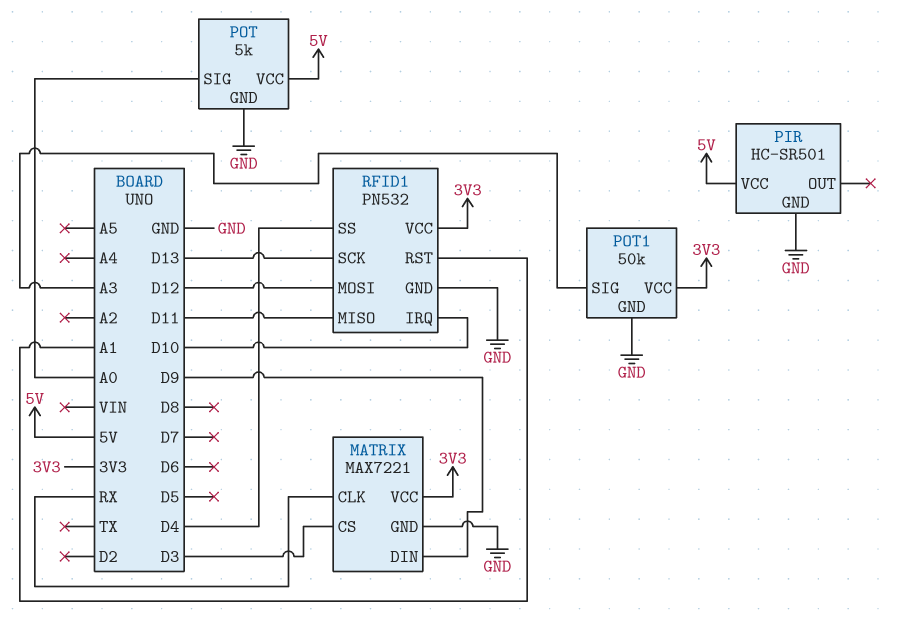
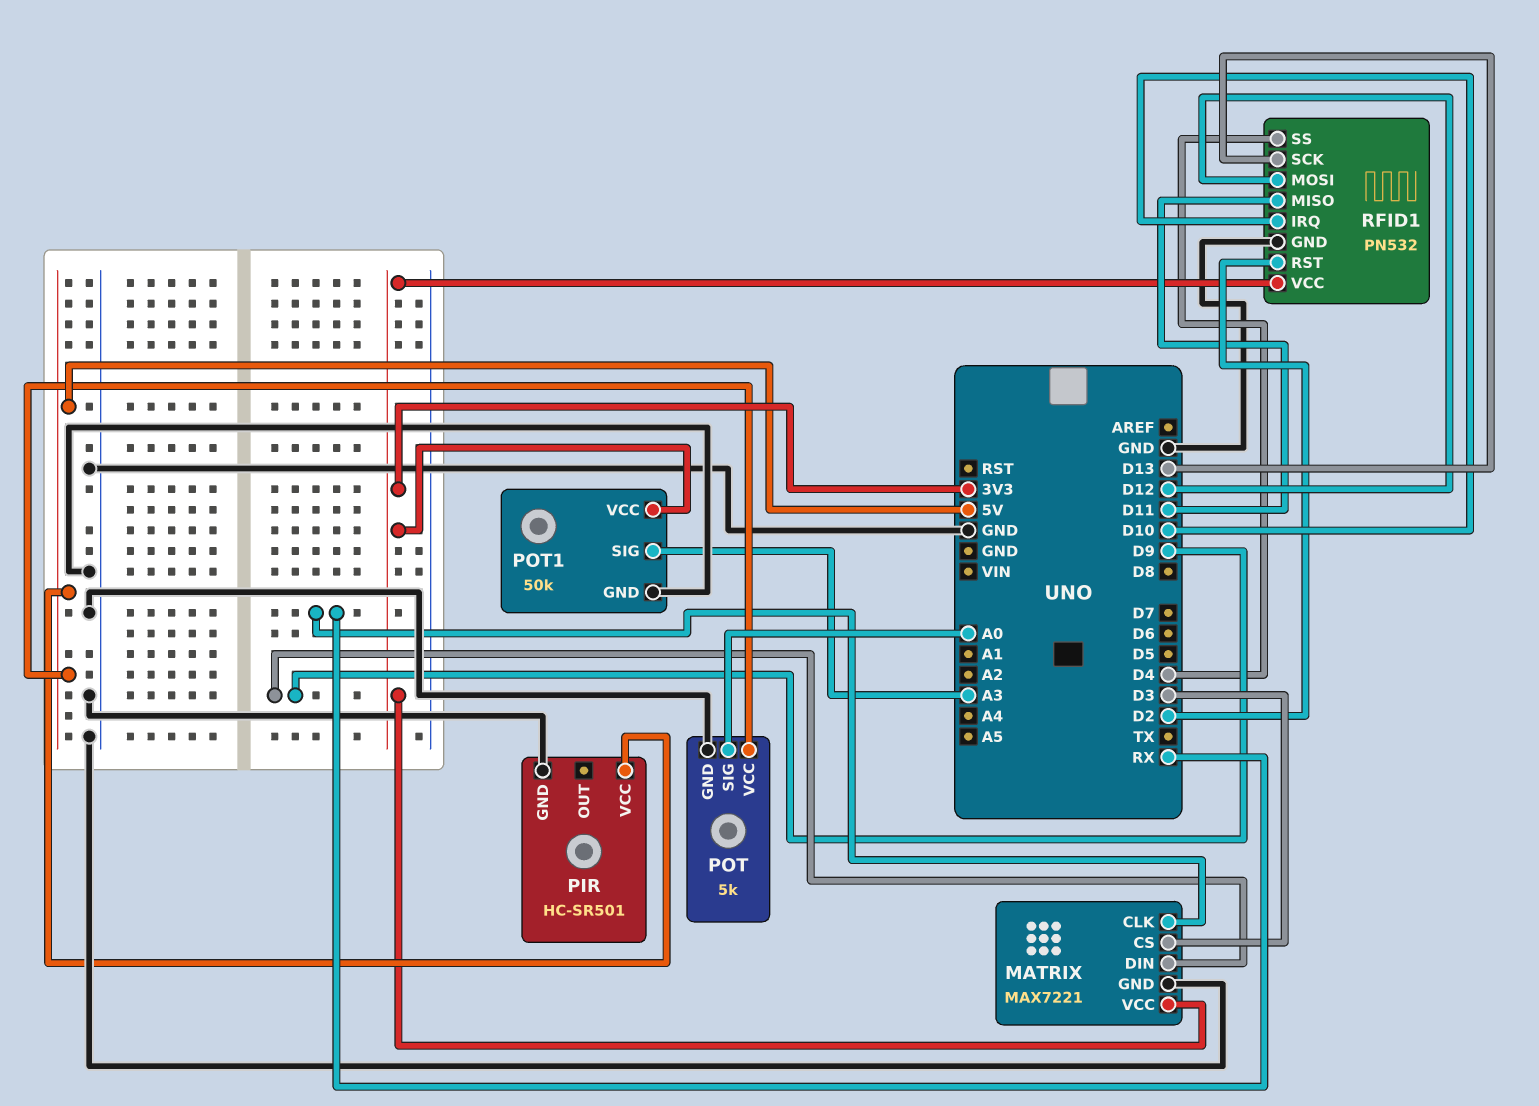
RFID1 pin RST: A1 -> D2

